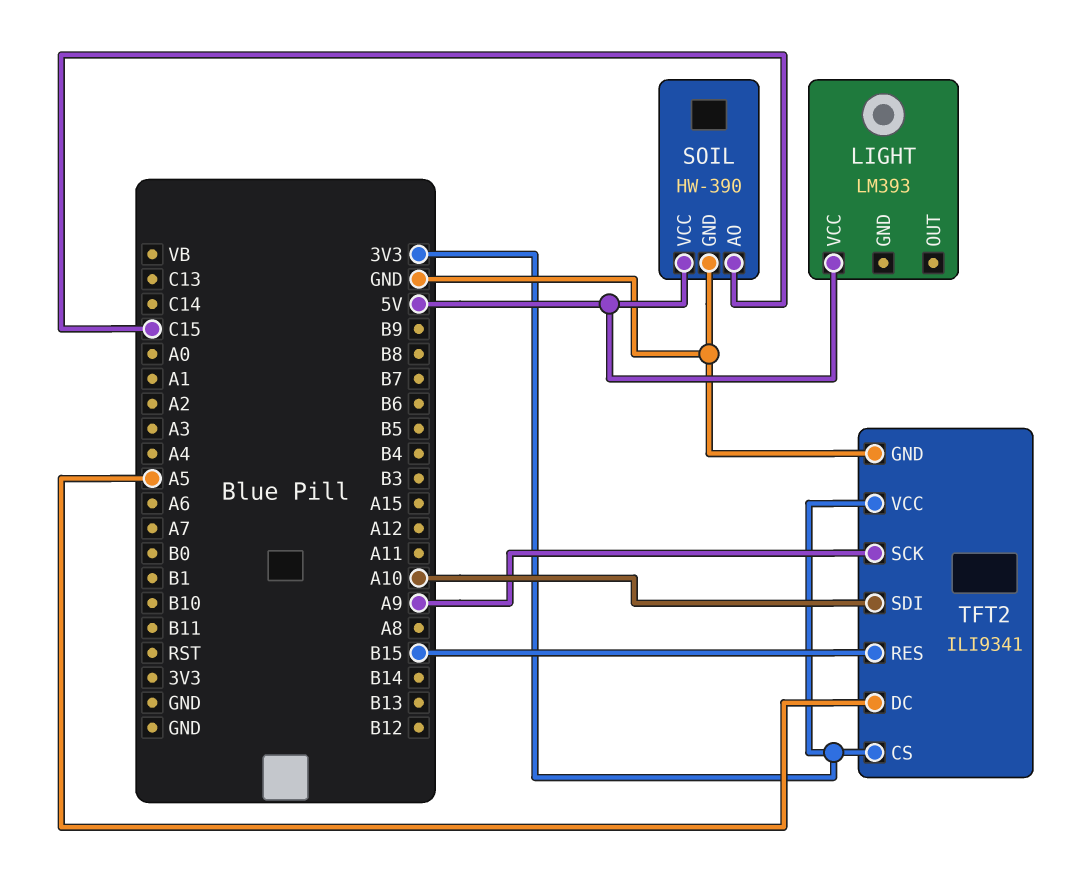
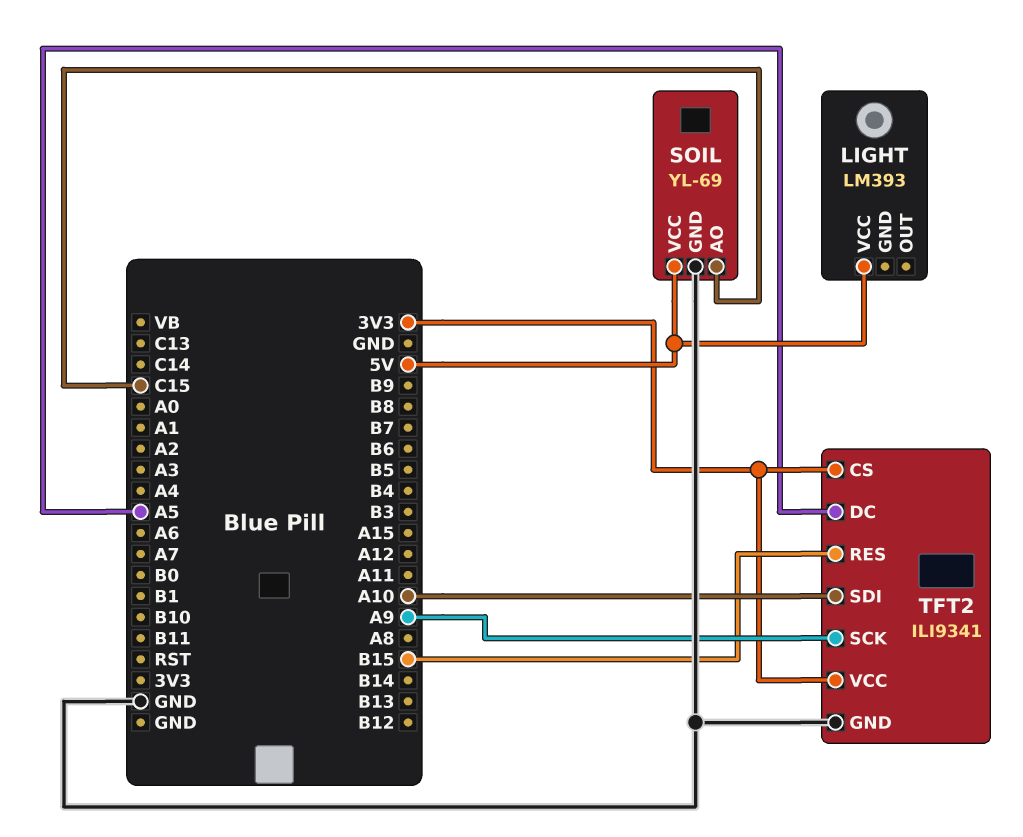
SOIL: HW-390 -> YL-69

